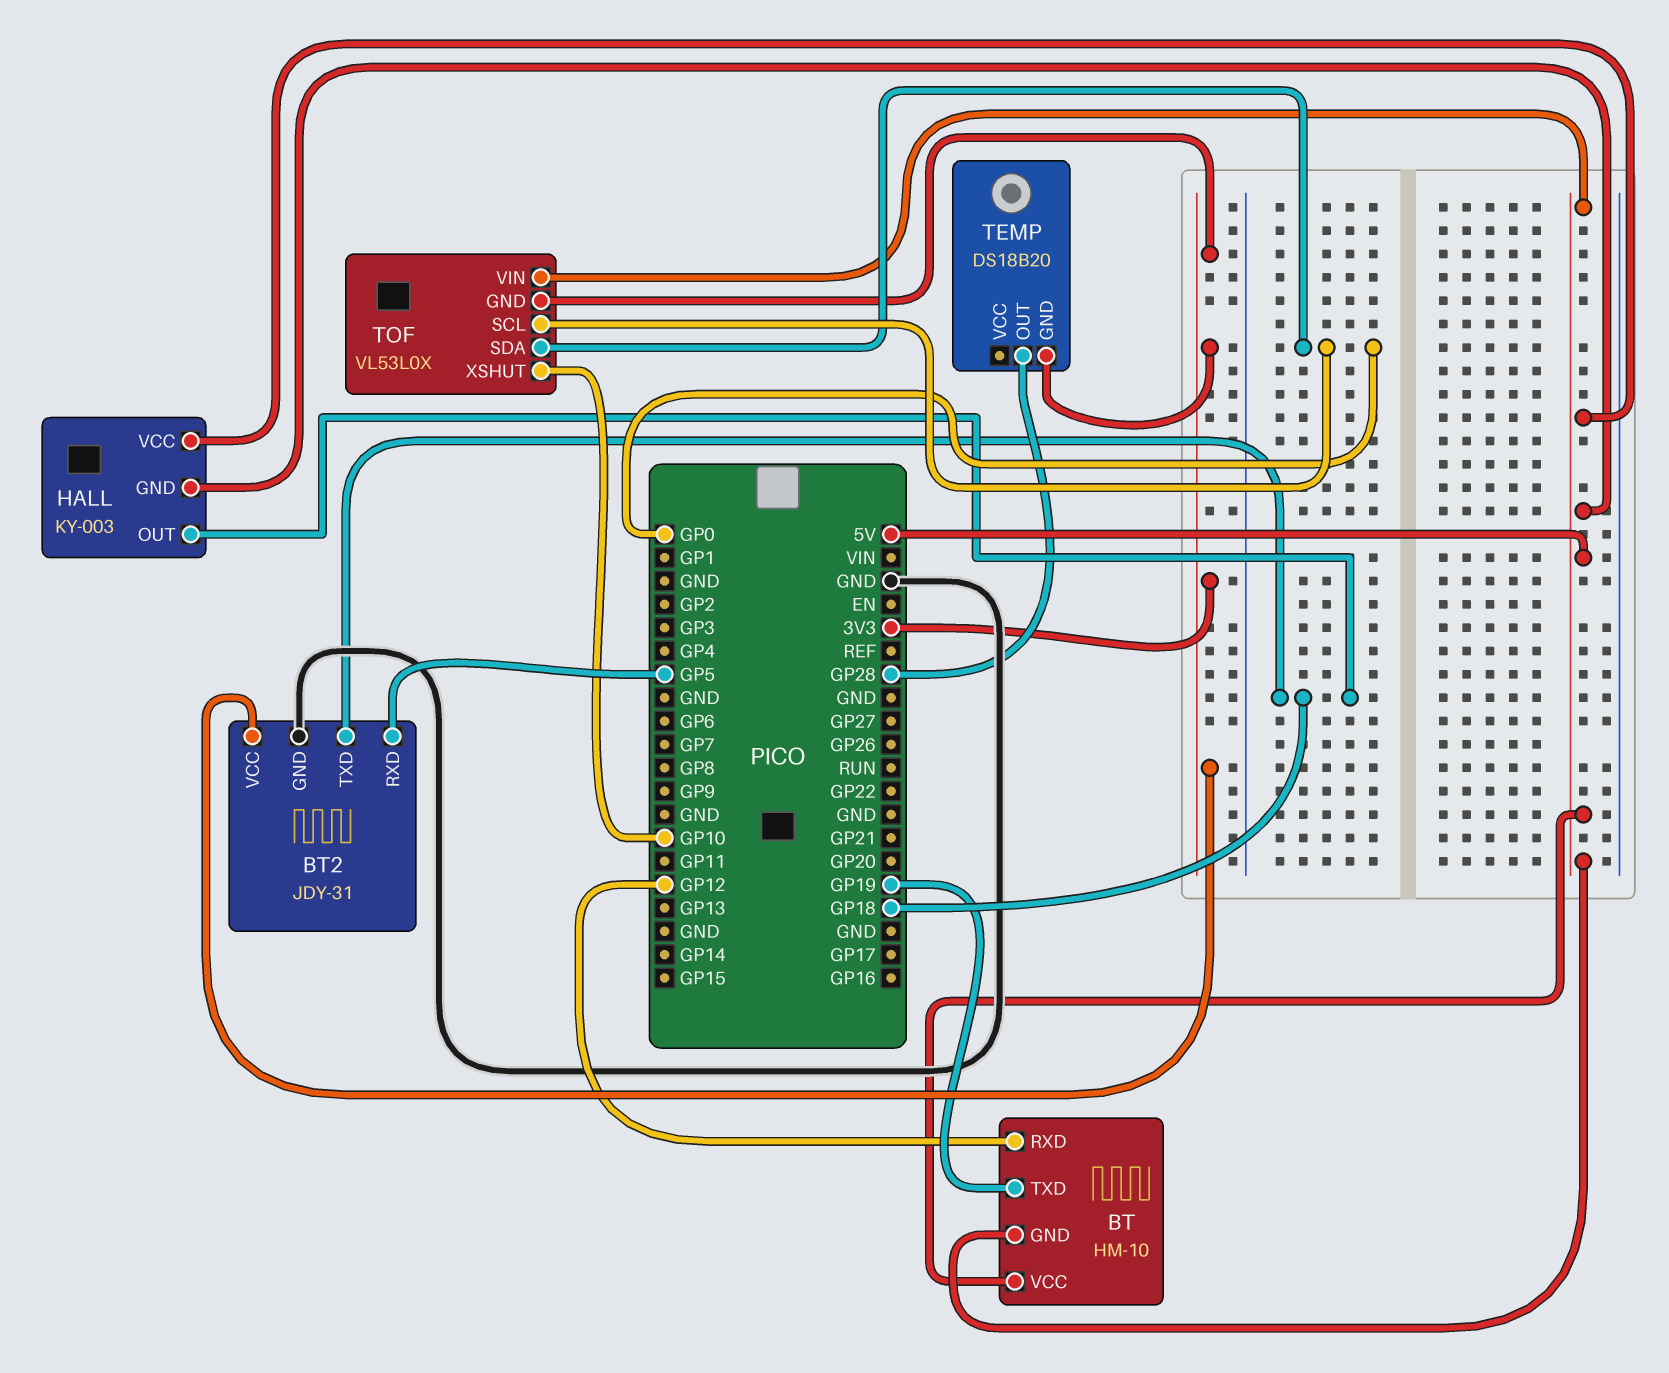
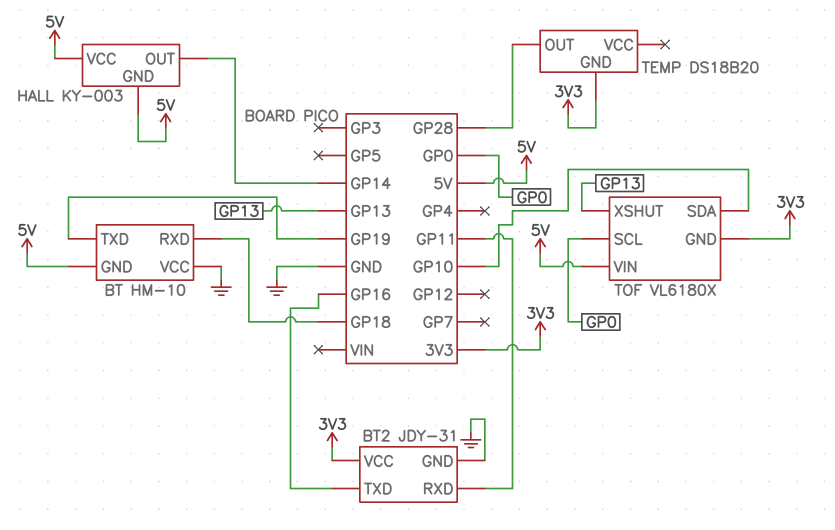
BT pin RXD: GP12 -> GP18
BT pin VCC: 5V -> GND
BT2 pin RXD: GP5 -> GP11
BT2 pin TXD: GP18 -> GP16
HALL pin OUT: GP18 -> GP14
TOF: VL53L0X -> VL6180X
TOF pin SDA: GP0 -> GP10
TOF pin XSHUT: GP10 -> GP13

